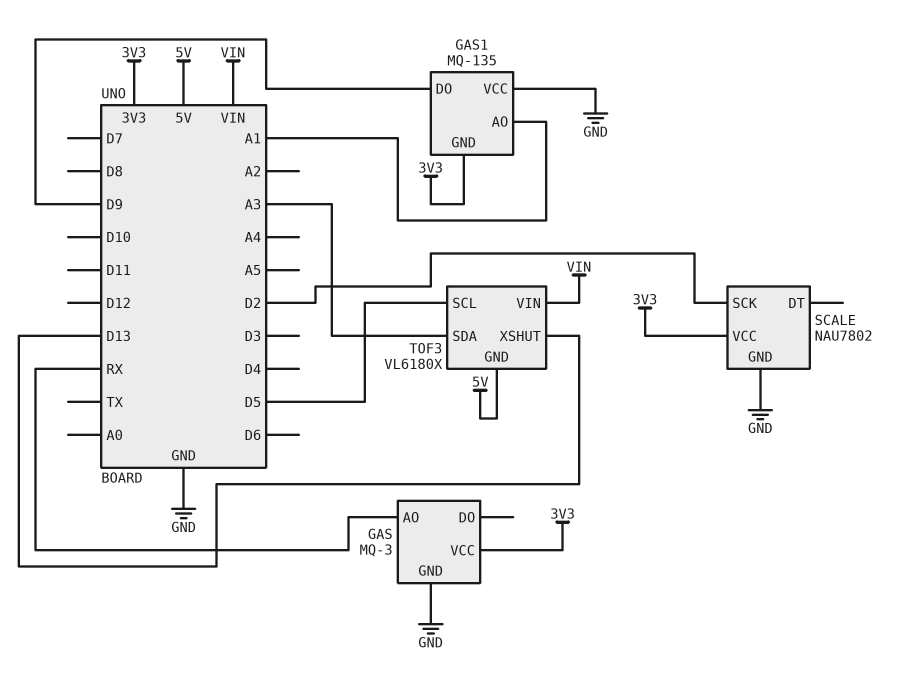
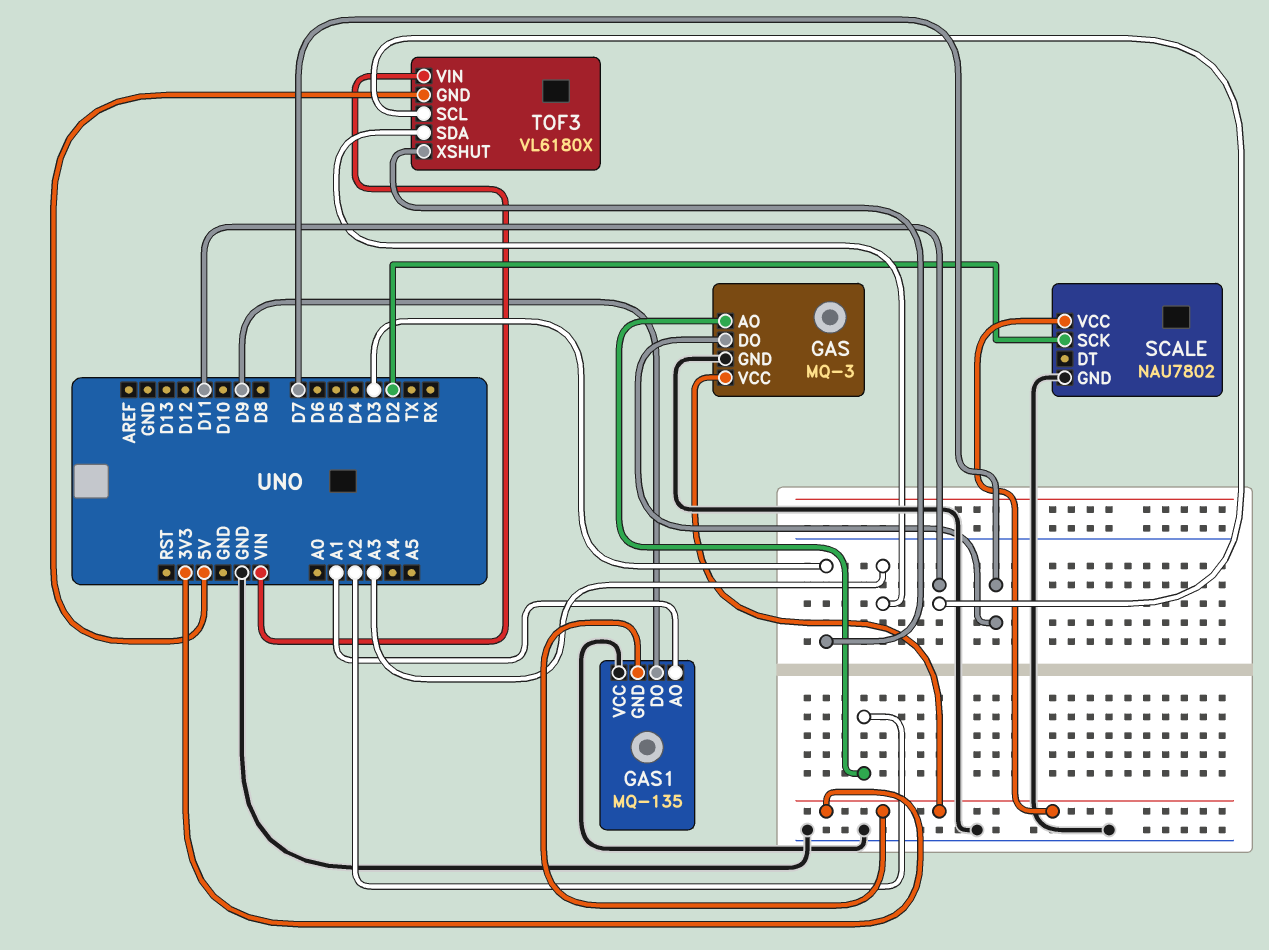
GAS pin AO: RX -> A2
GAS pin DO: none -> D7
TOF3 pin SCL: D5 -> D11
TOF3 pin XSHUT: D13 -> D3

